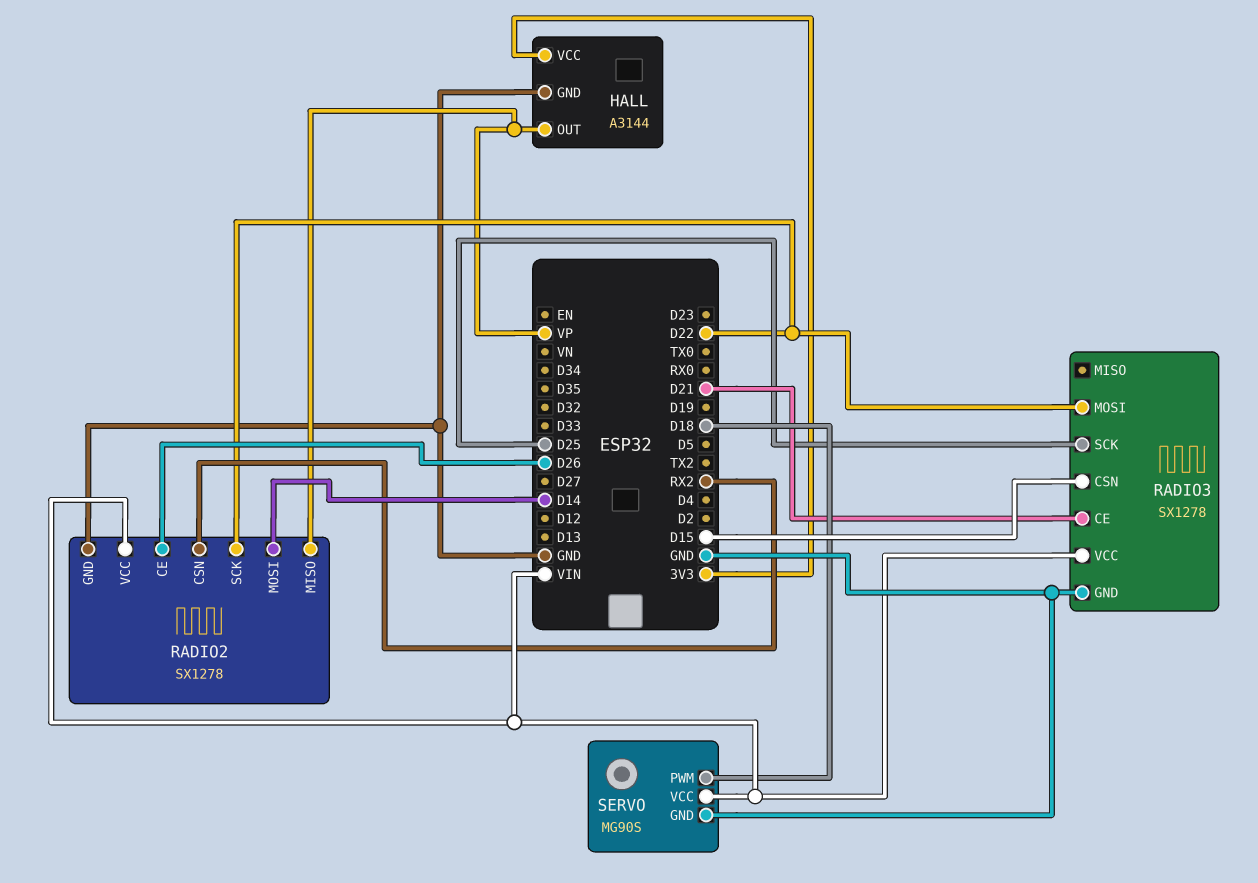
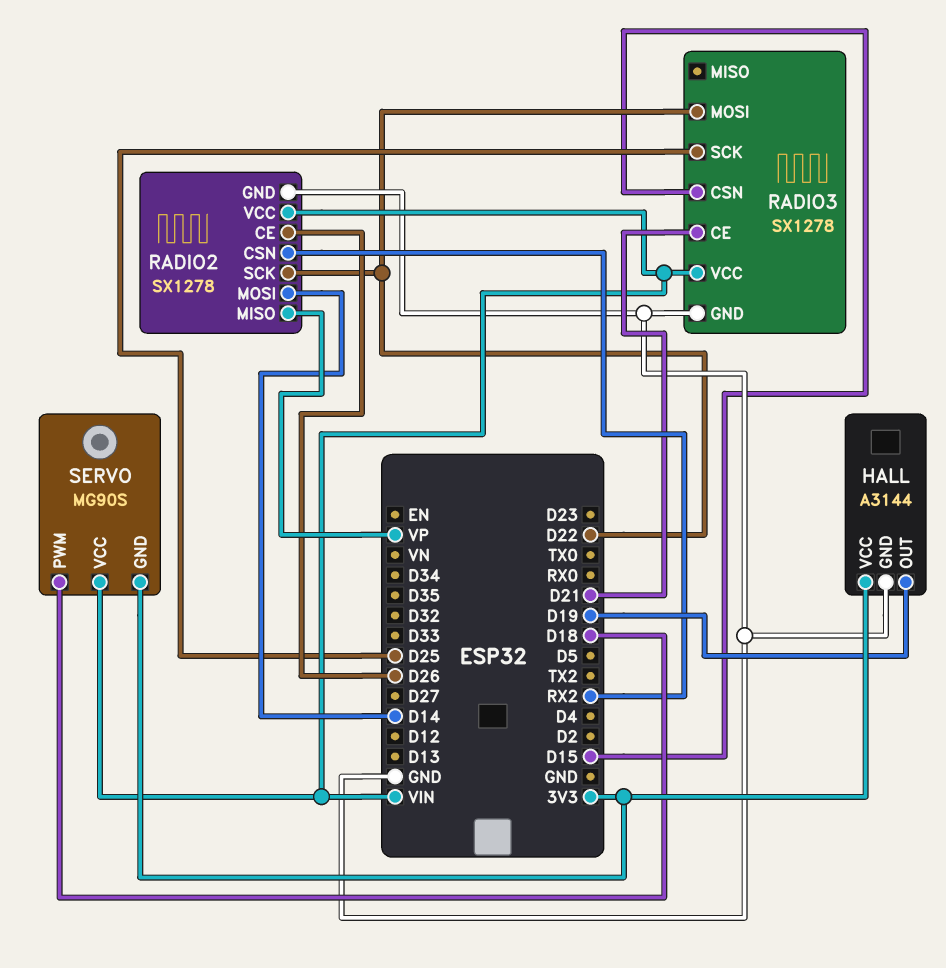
HALL pin OUT: VP -> D19
SERVO pin GND: GND -> 3V3

